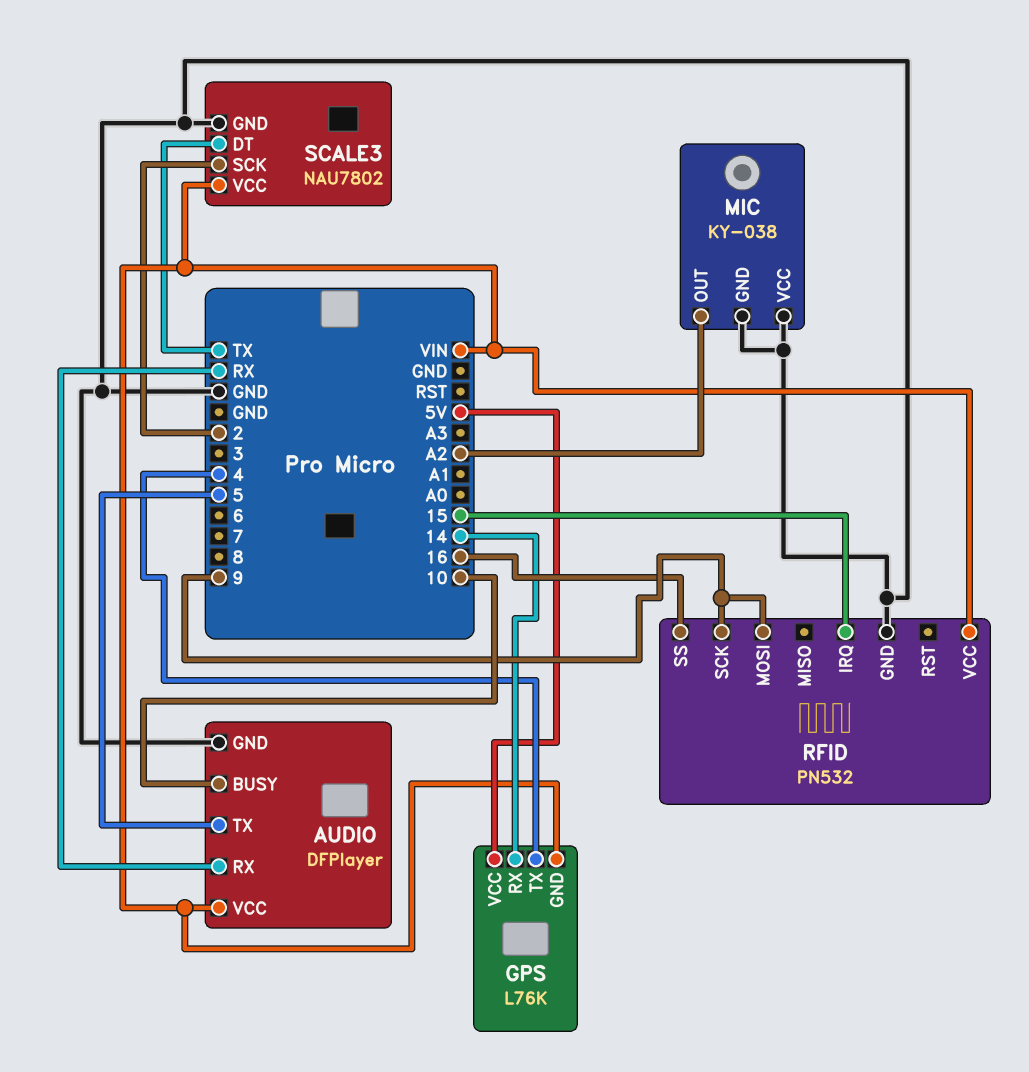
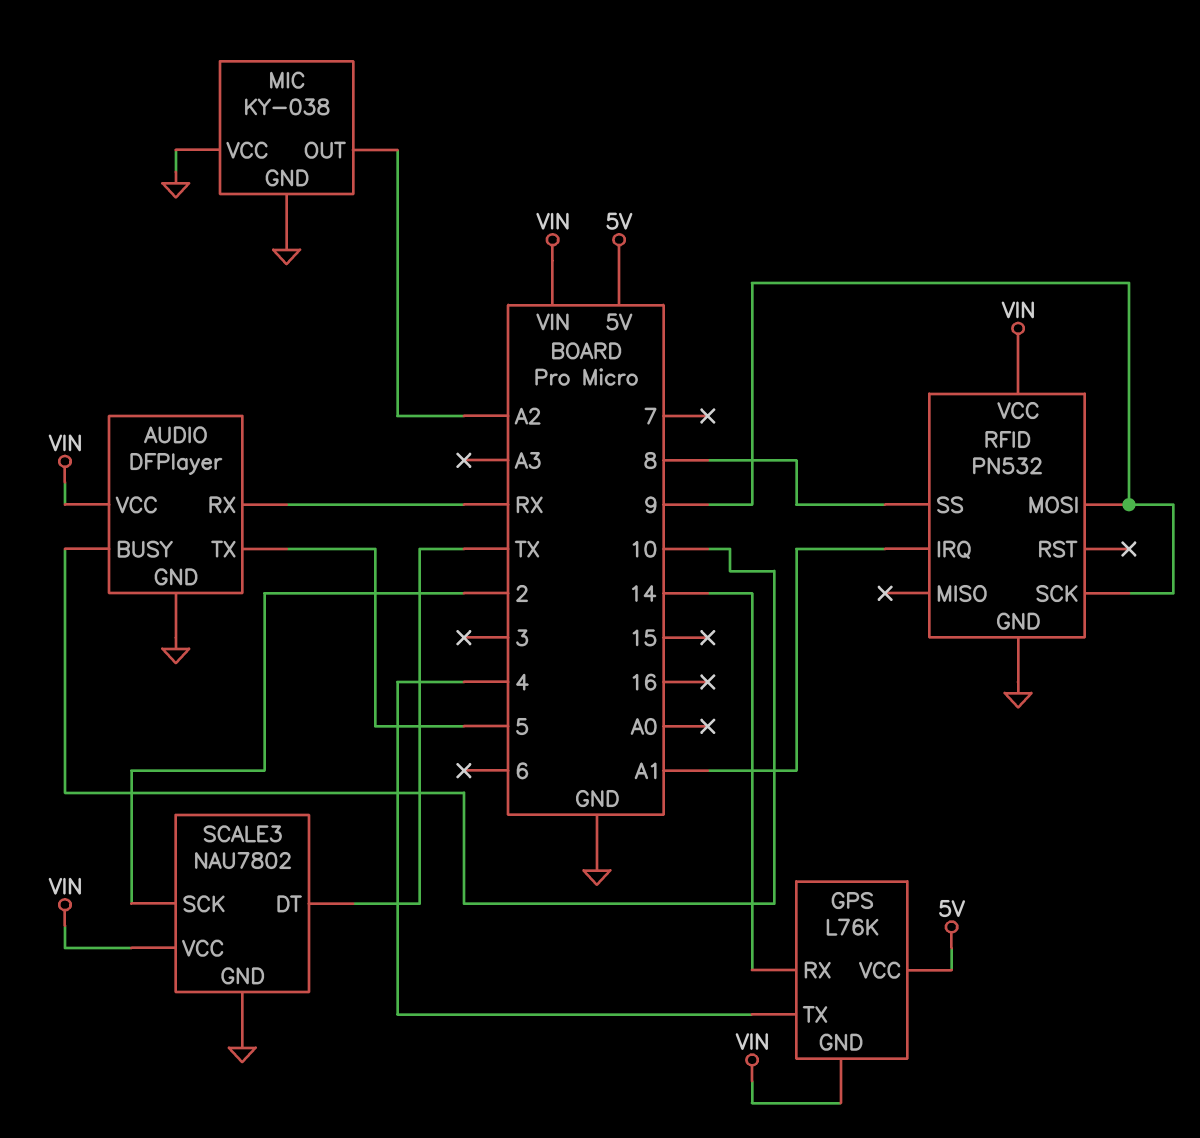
RFID pin IRQ: 15 -> A1
RFID pin SS: 16 -> 8

